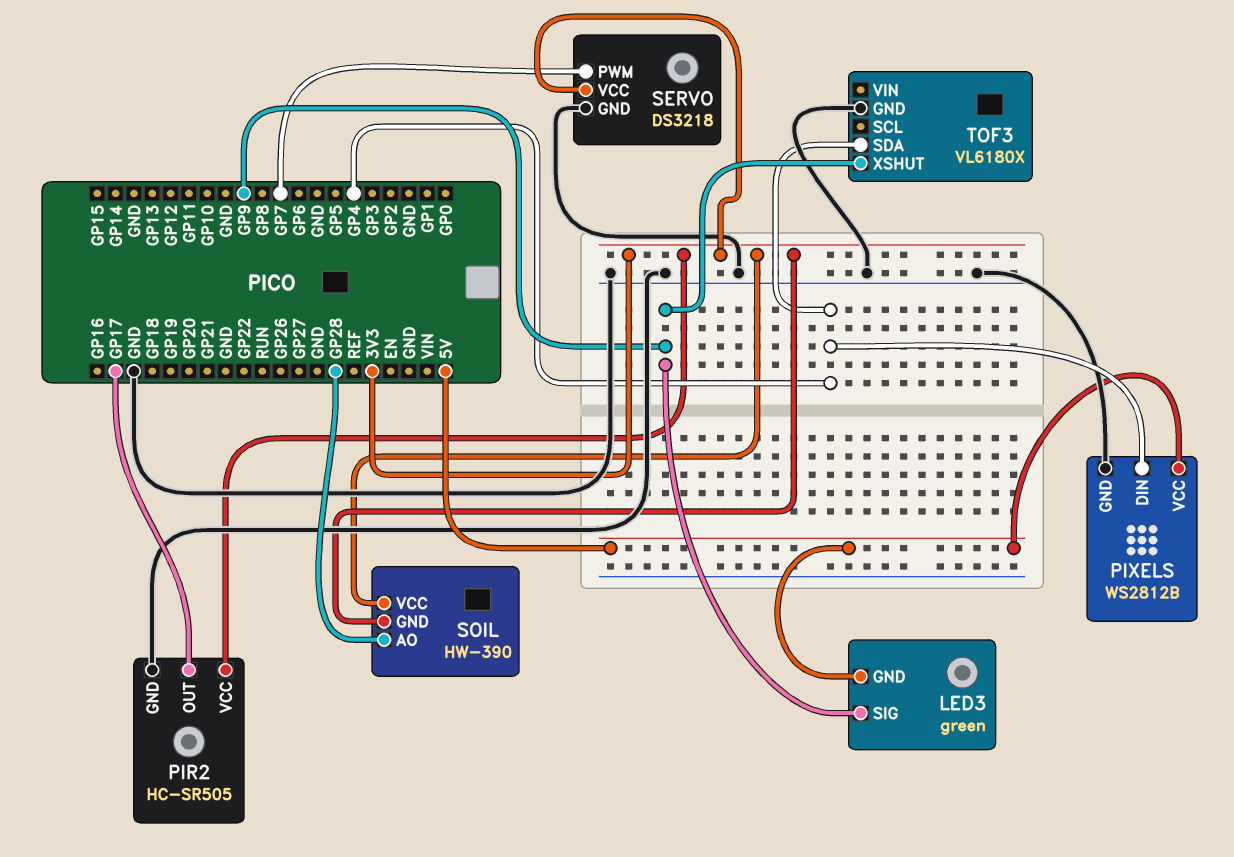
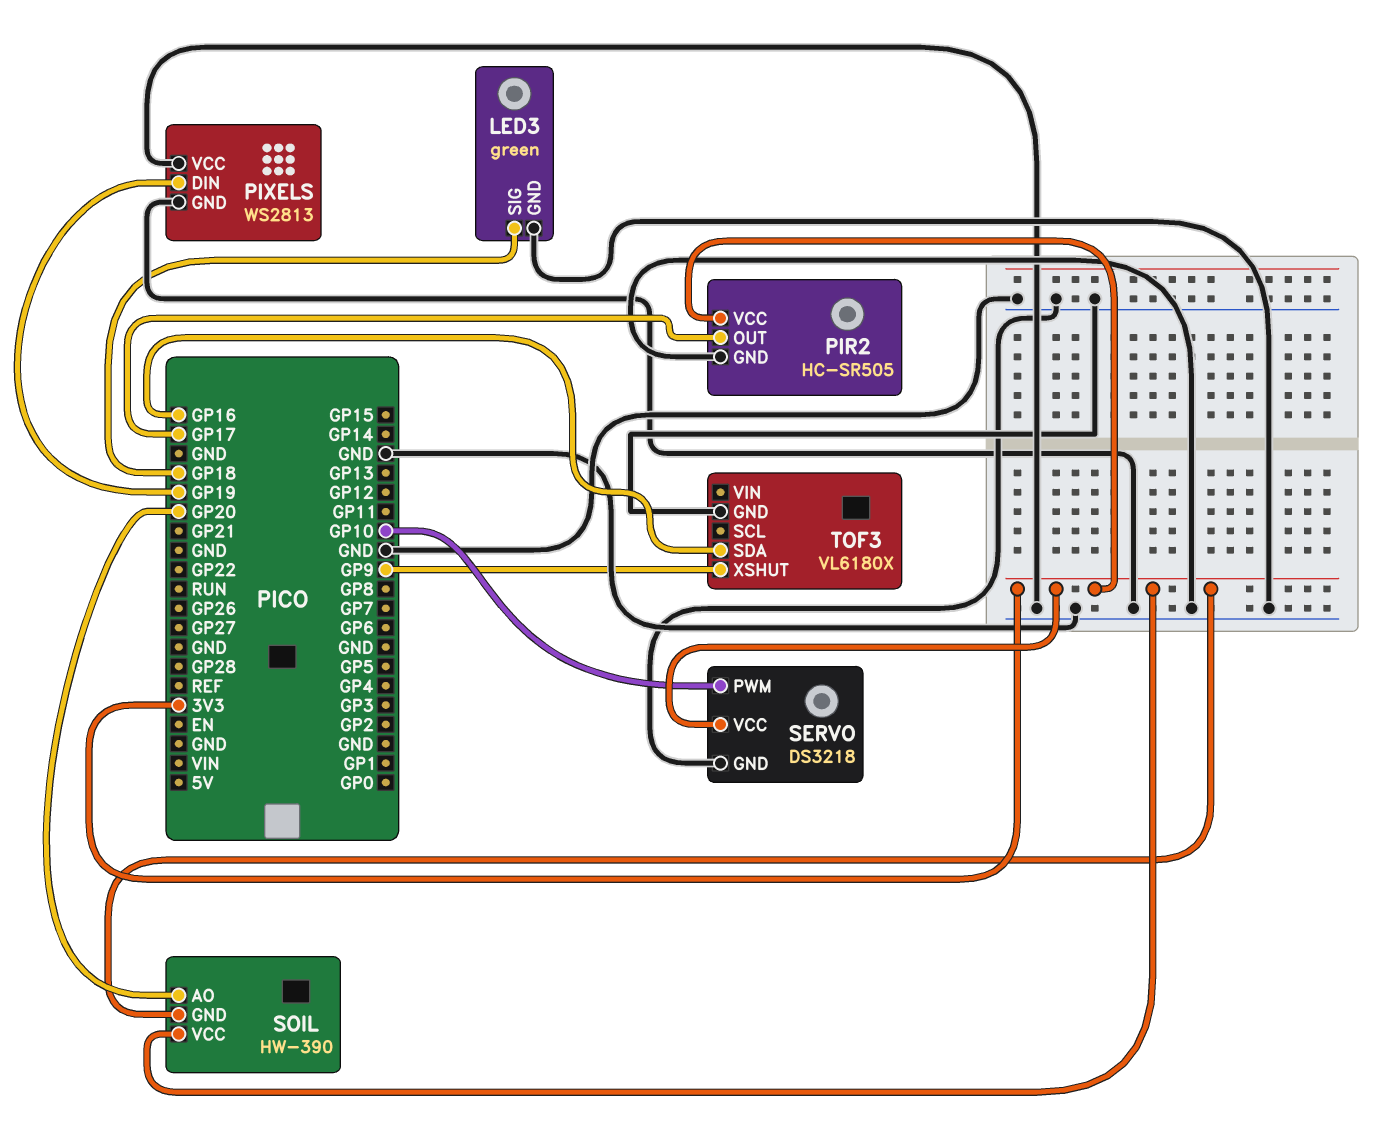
LED3 pin GND: 5V -> GND
LED3 pin SIG: GP9 -> GP18
PIXELS: WS2812B -> WS2813
PIXELS pin DIN: GP4 -> GP19
PIXELS pin VCC: 5V -> GND
SERVO pin PWM: GP7 -> GP10
SOIL pin AO: GP28 -> GP20
TOF3 pin SDA: GP4 -> GP16

